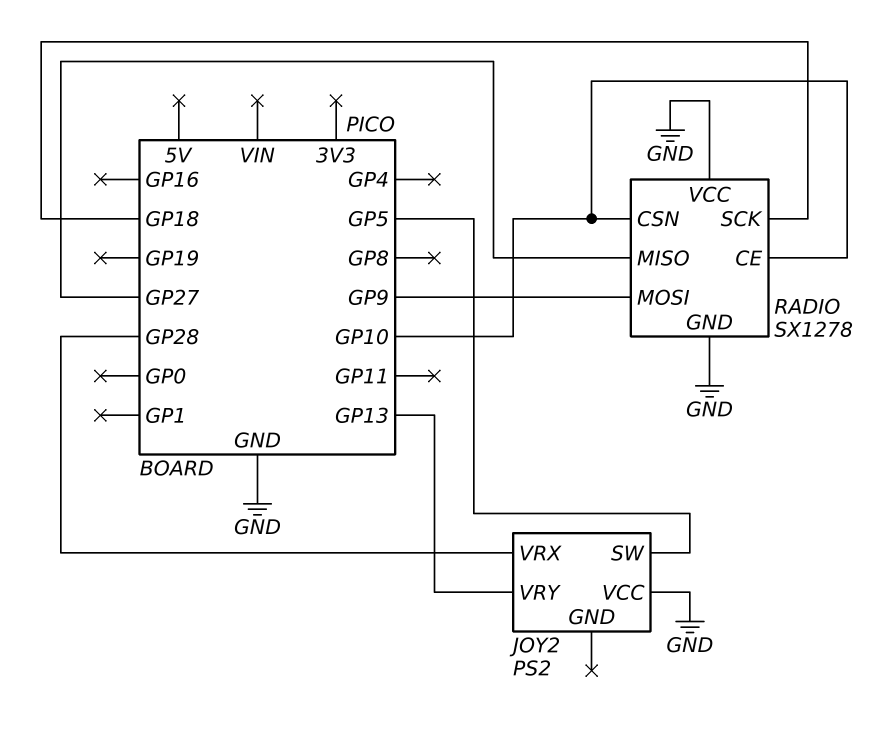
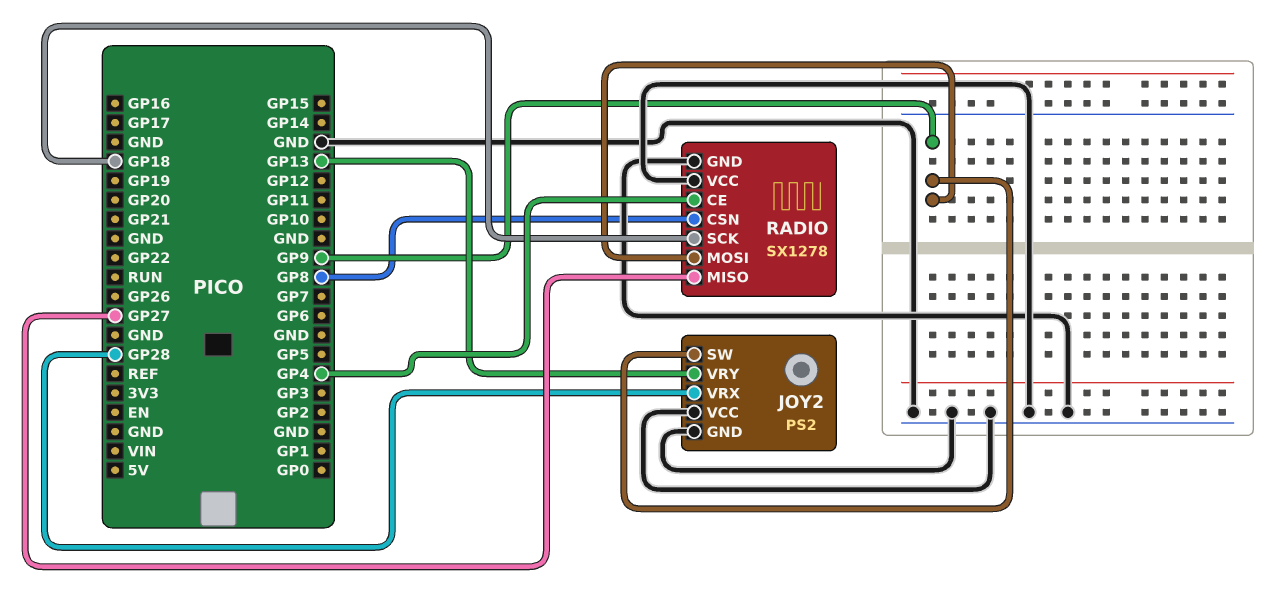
JOY2 pin GND: none -> GND
JOY2 pin SW: GP5 -> GP9
RADIO pin CE: GP10 -> GP4
RADIO pin CSN: GP10 -> GP8

